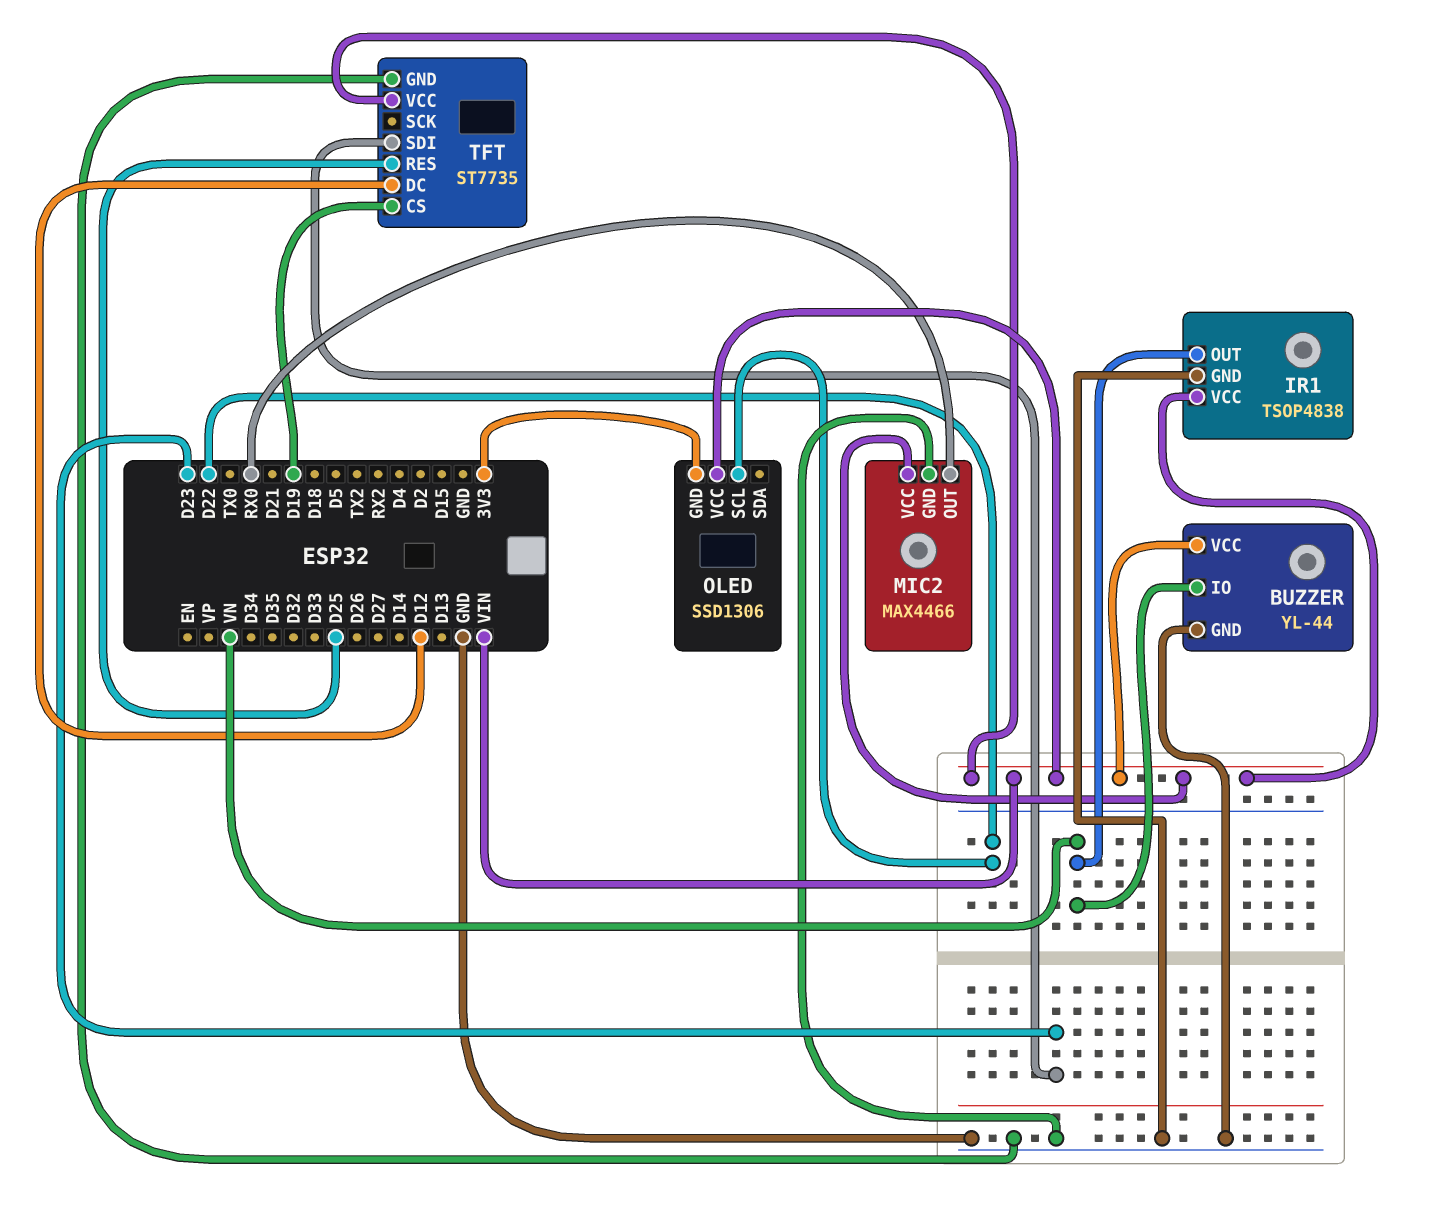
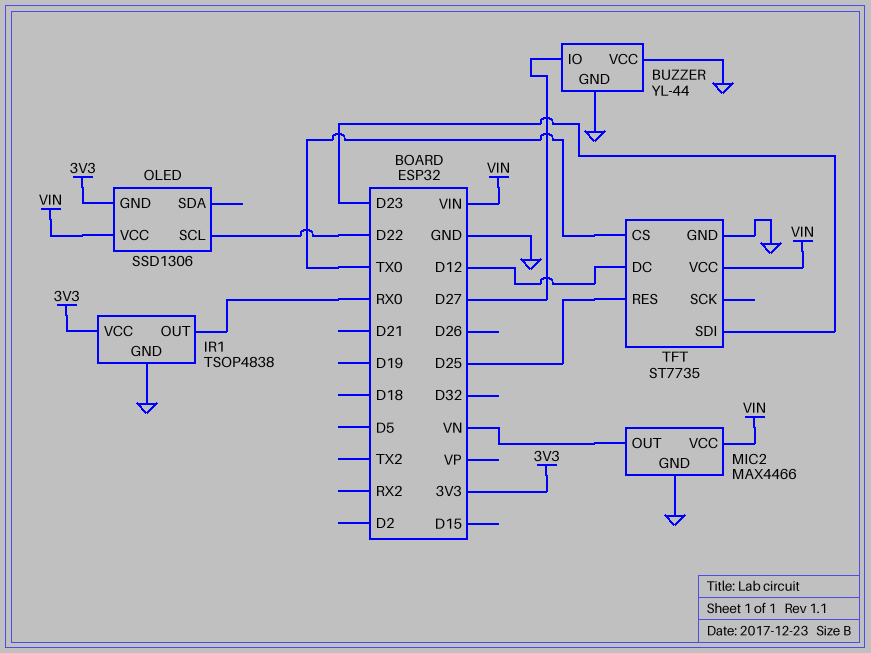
BUZZER pin IO: VN -> D27
BUZZER pin VCC: VIN -> GND
IR1 pin OUT: VN -> RX0
IR1 pin VCC: VIN -> 3V3
MIC2 pin OUT: RX0 -> VN
TFT pin CS: D19 -> TX0

